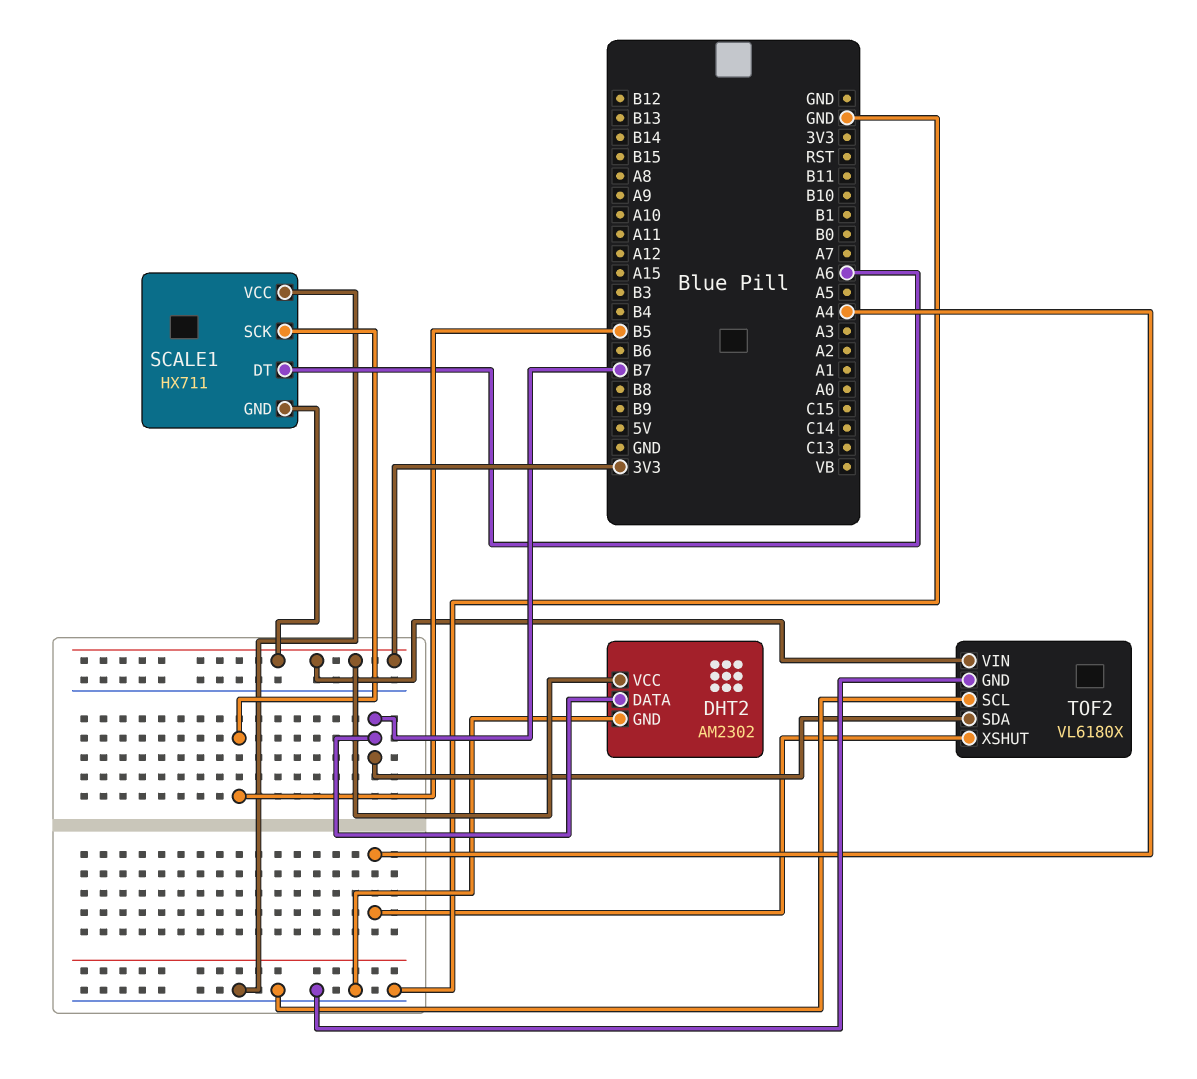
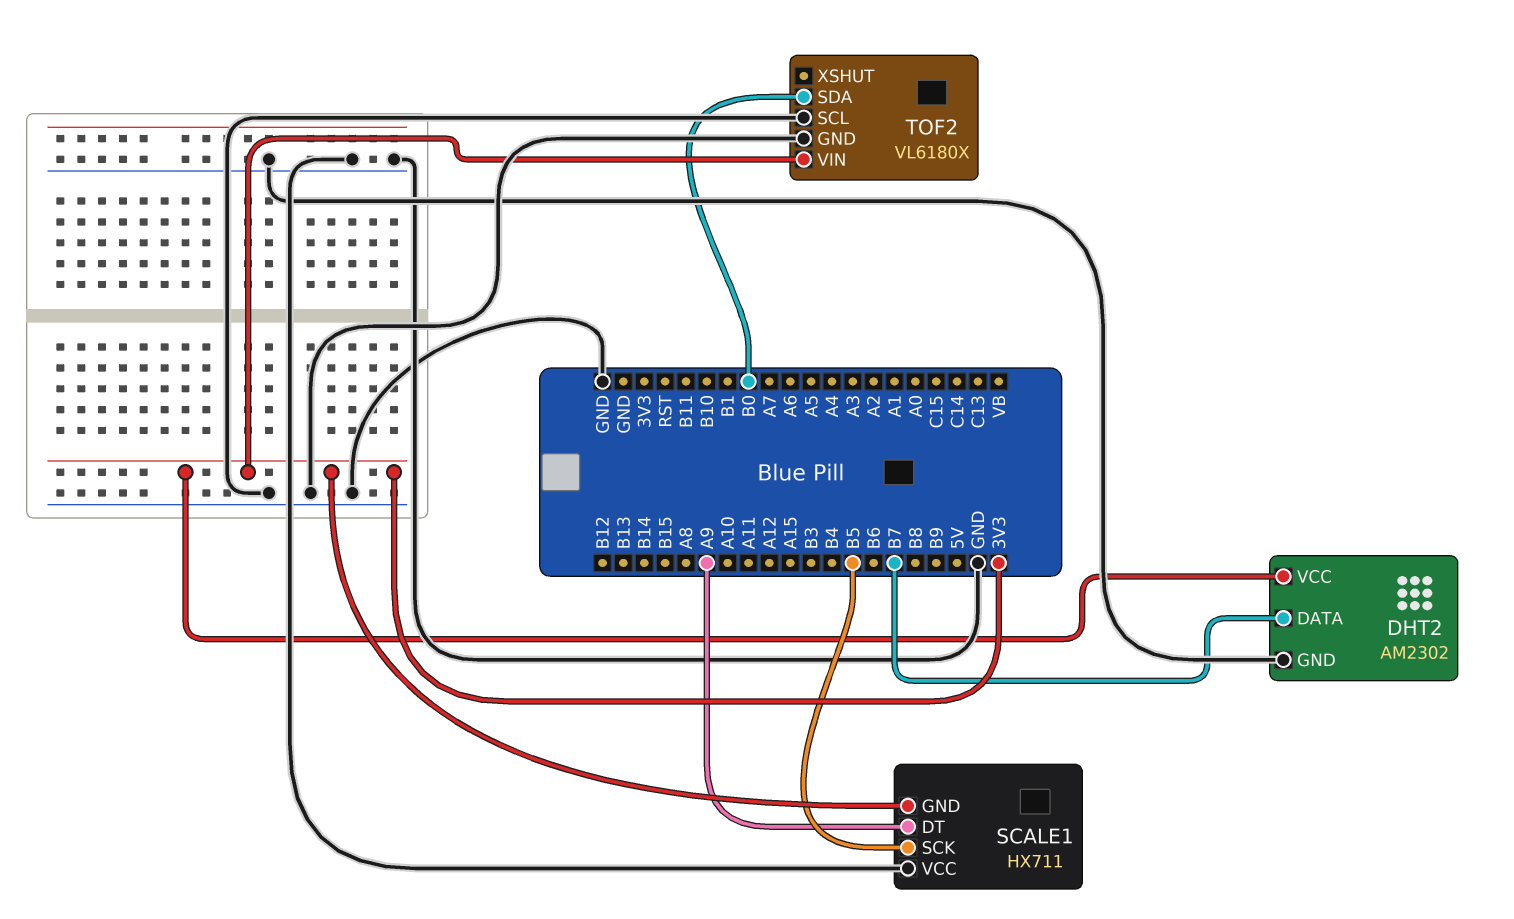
SCALE1 pin DT: A6 -> A9
TOF2 pin SDA: B7 -> B0
TOF2 pin XSHUT: A4 -> none

